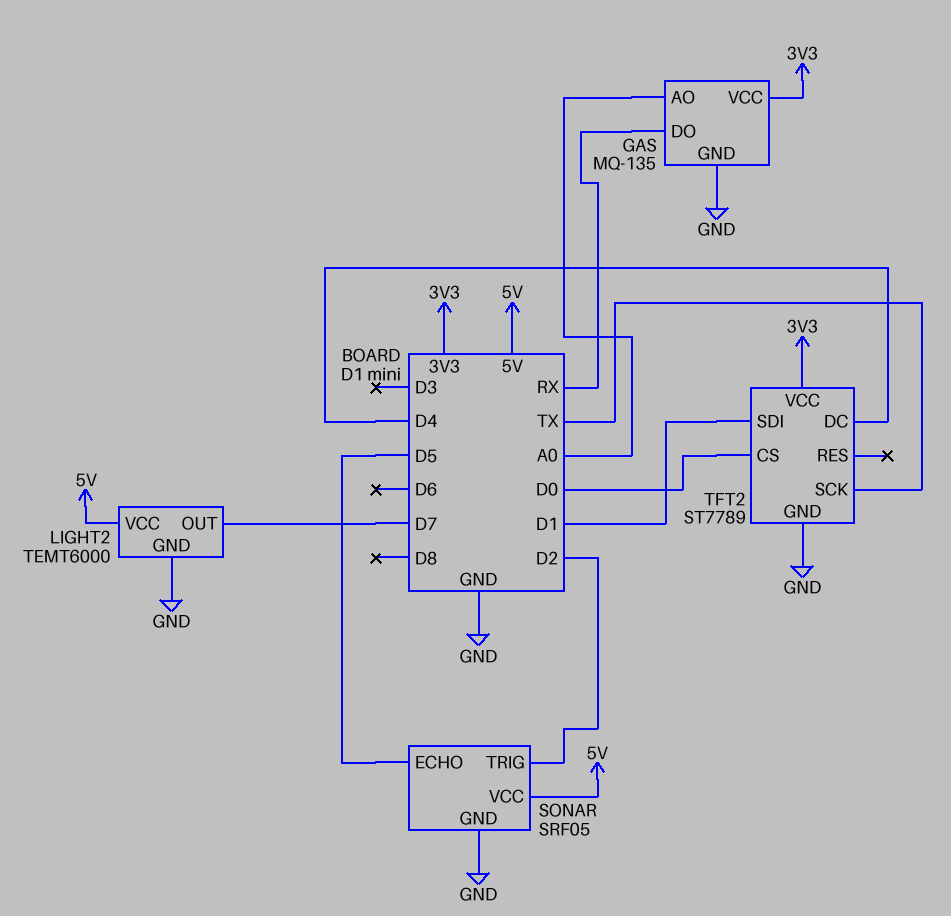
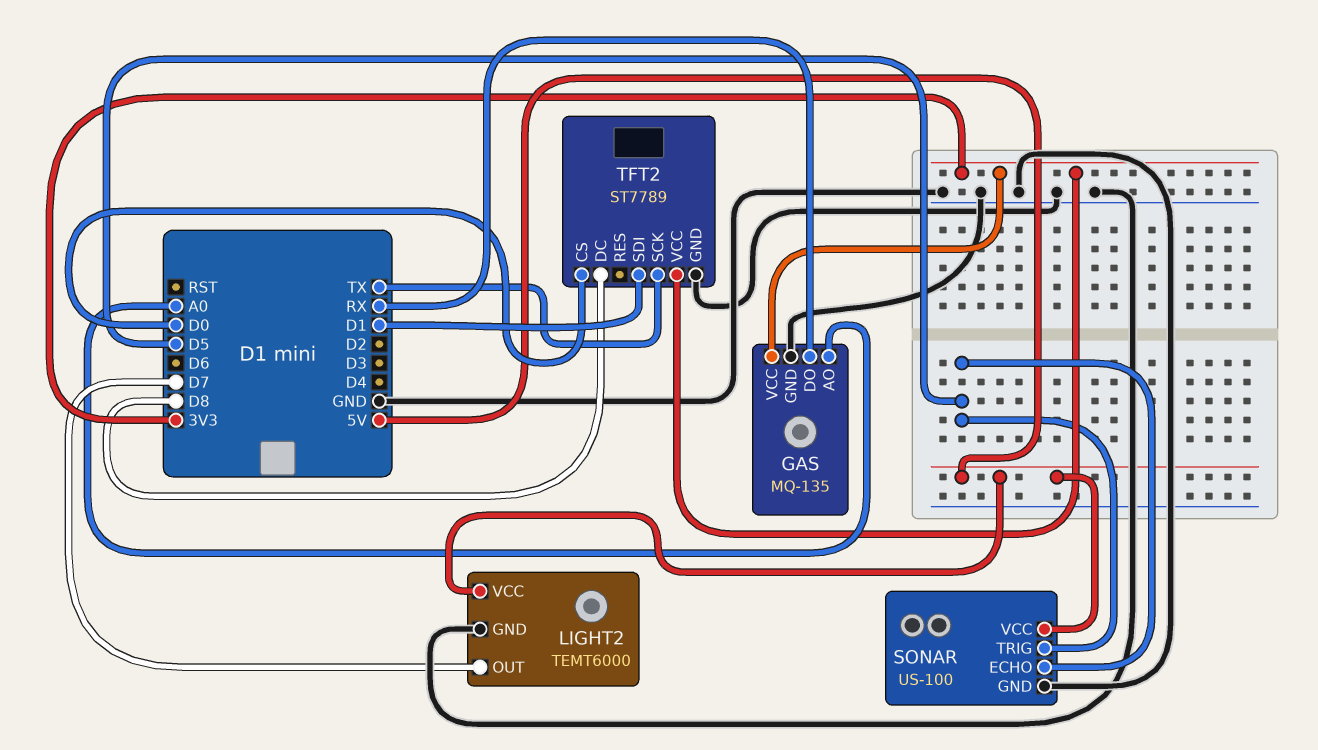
SONAR: SRF05 -> US-100
SONAR pin TRIG: D2 -> D5
TFT2 pin DC: D4 -> D8

